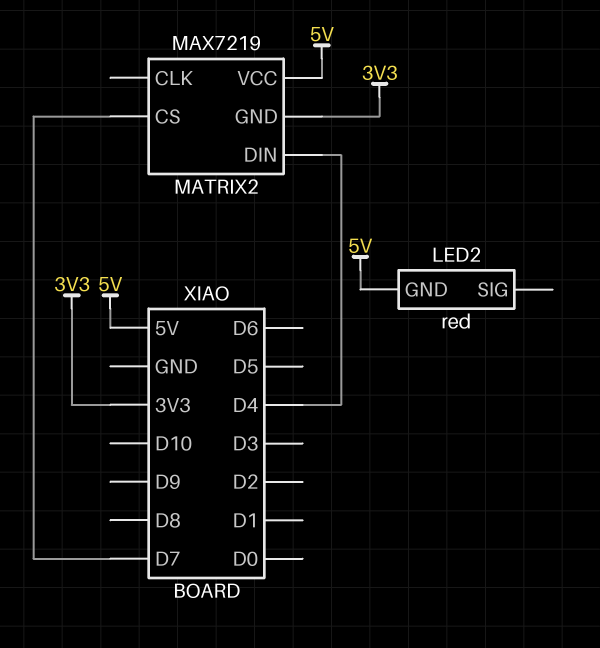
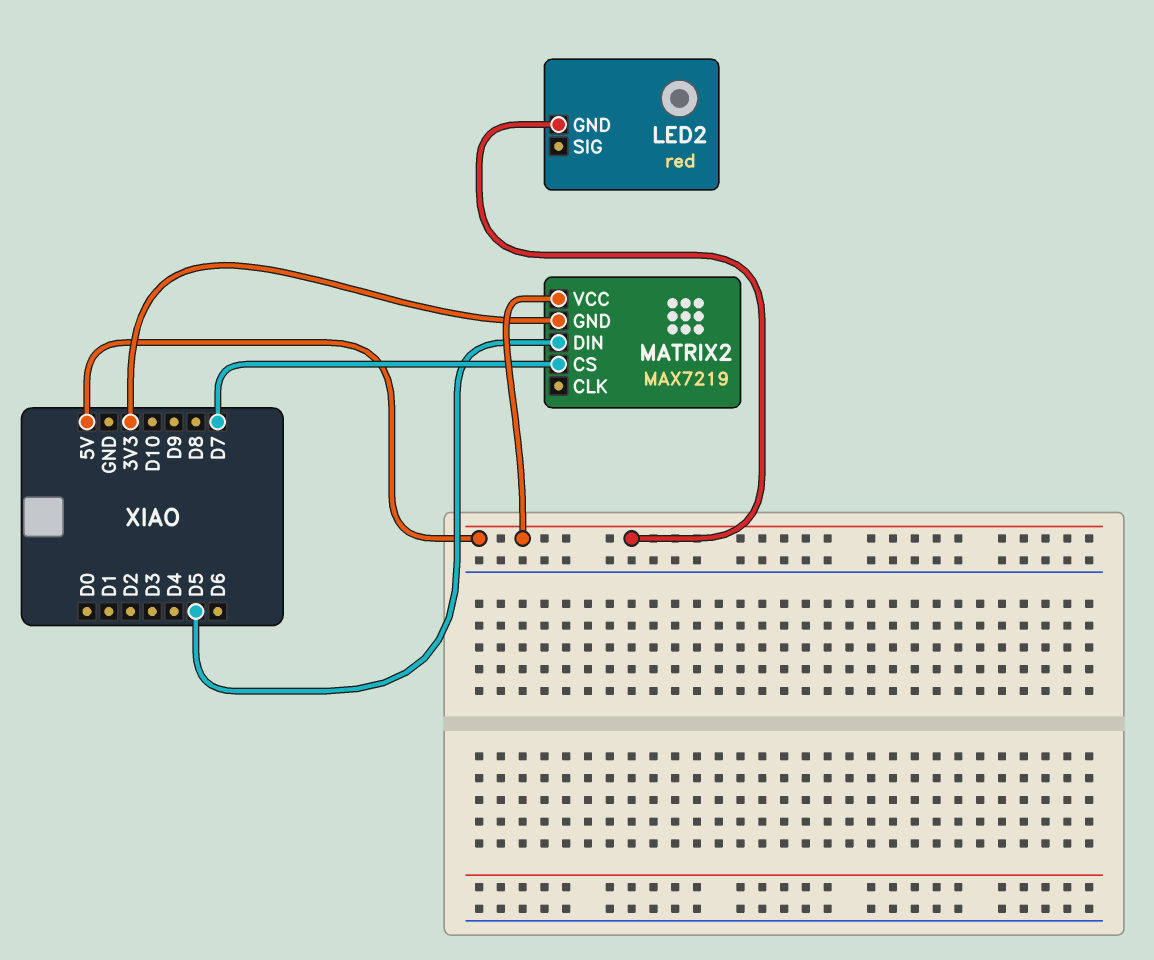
MATRIX2 pin DIN: D4 -> D5

